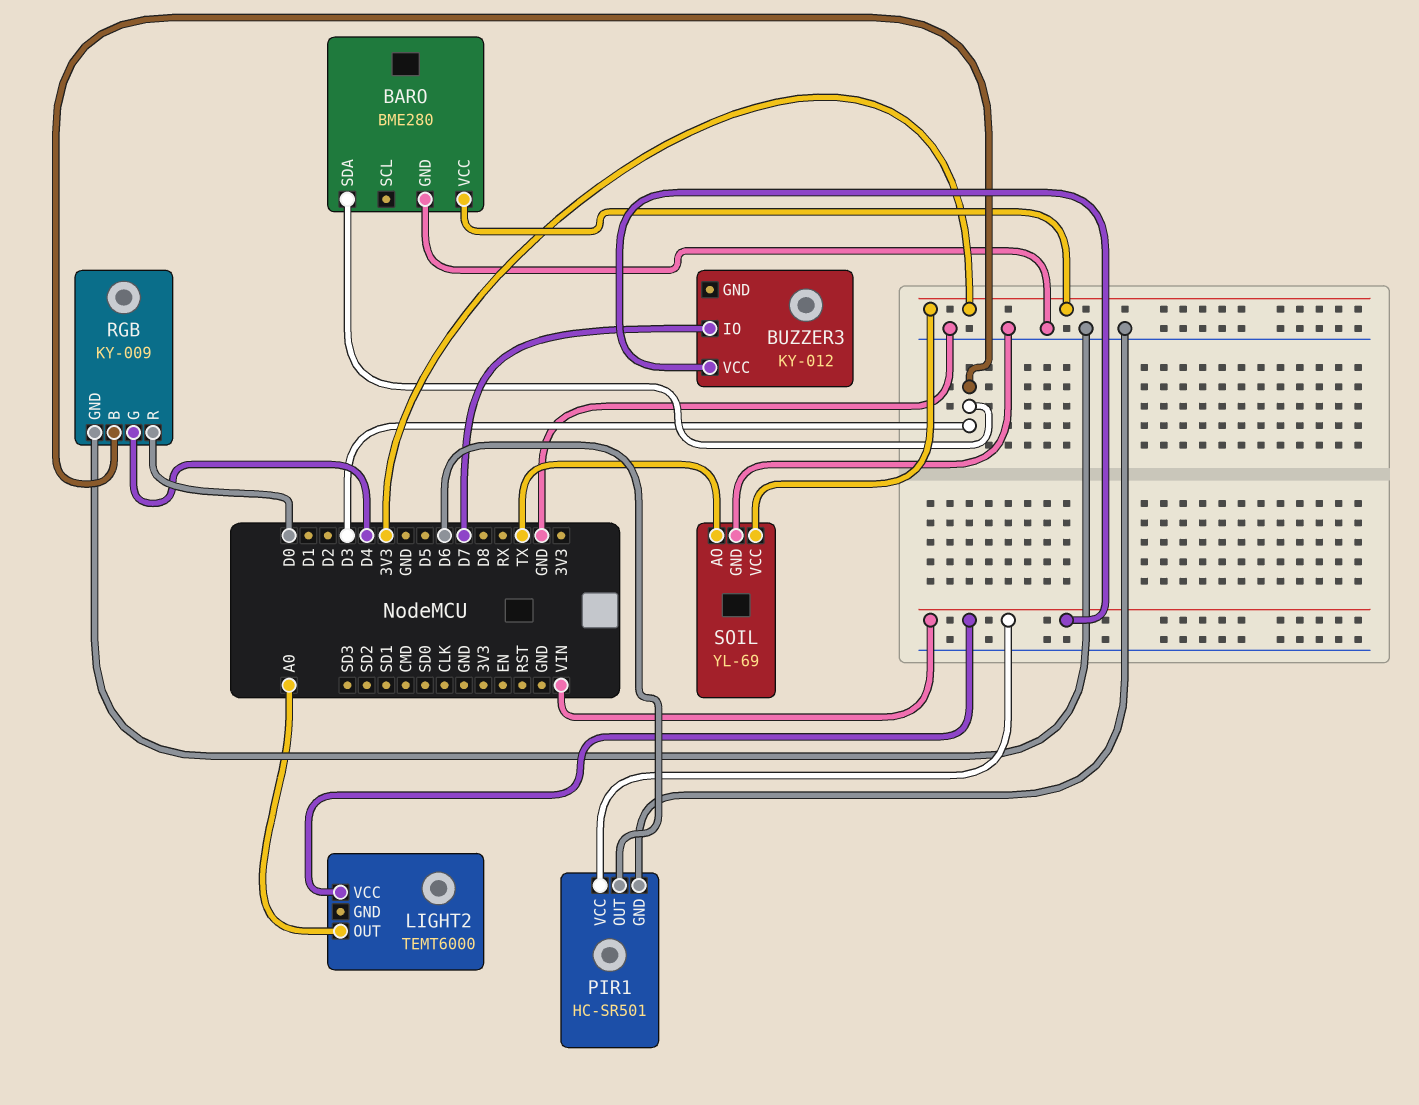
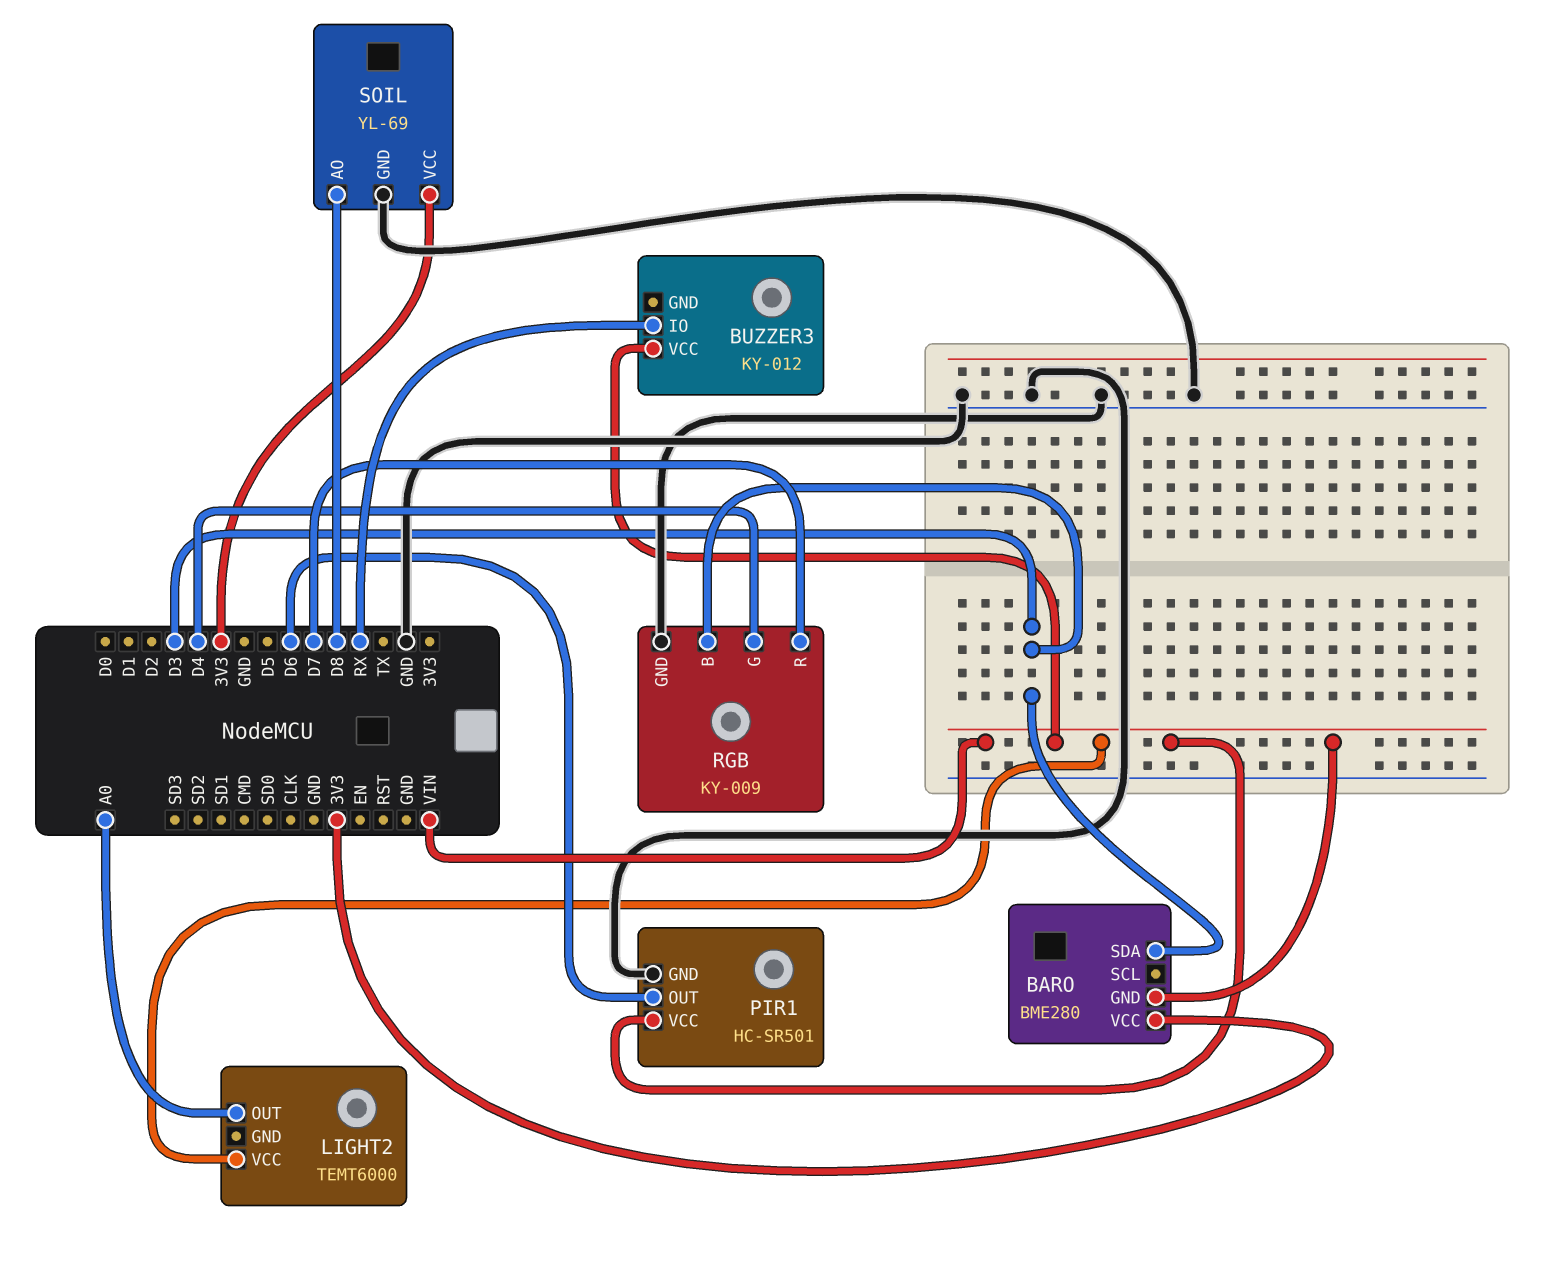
BARO pin GND: GND -> VIN
BUZZER3 pin IO: D7 -> RX
RGB pin R: D0 -> D7
SOIL pin AO: TX -> D8

